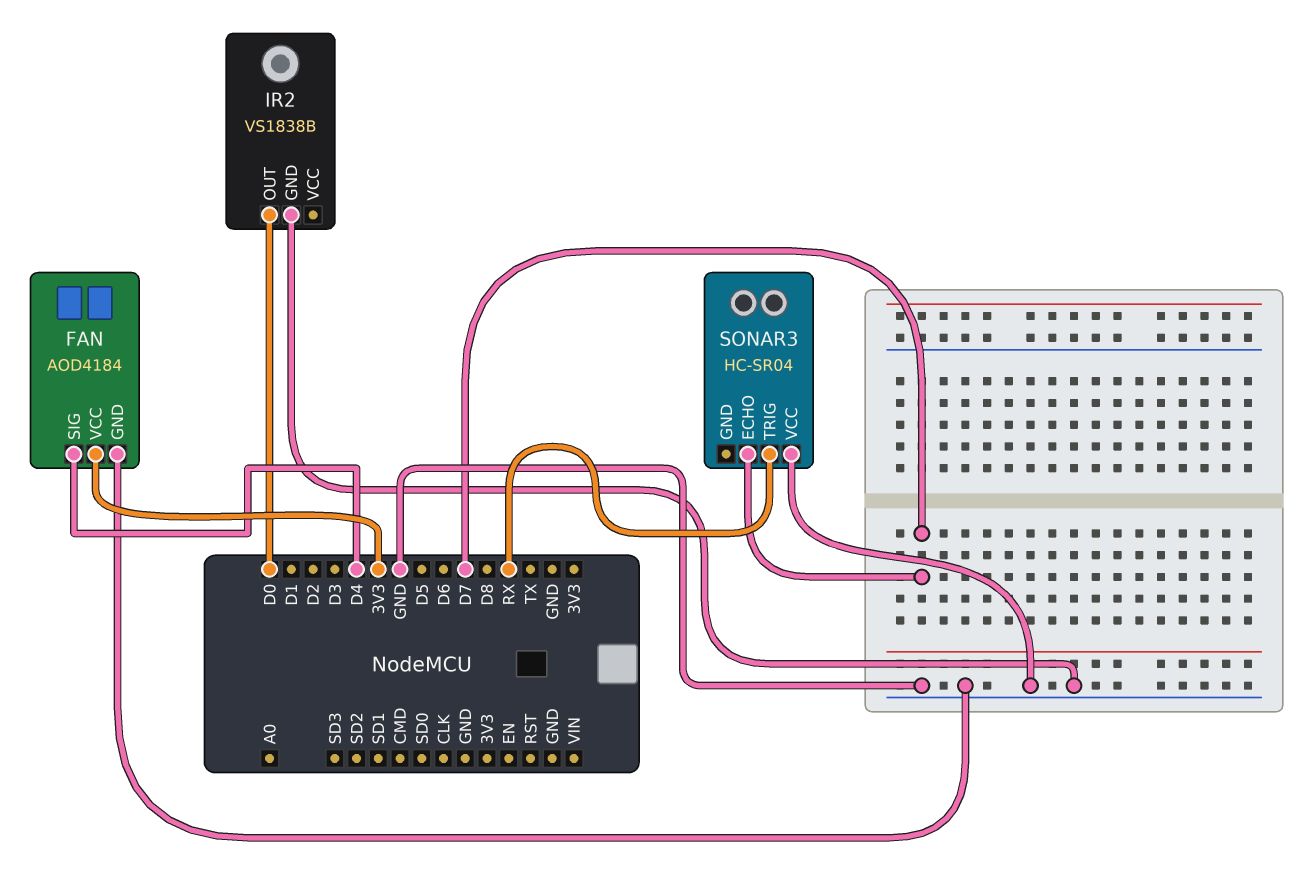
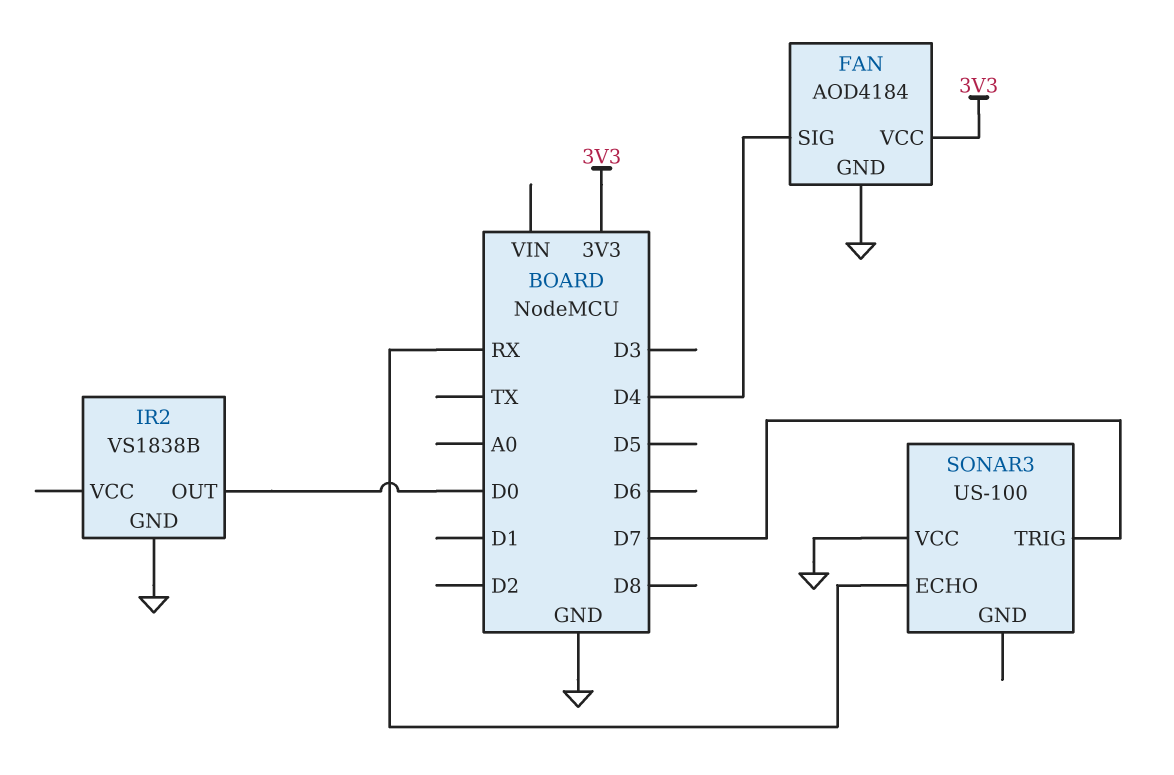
SONAR3: HC-SR04 -> US-100
SONAR3 pin ECHO: D7 -> RX
SONAR3 pin TRIG: RX -> D7

